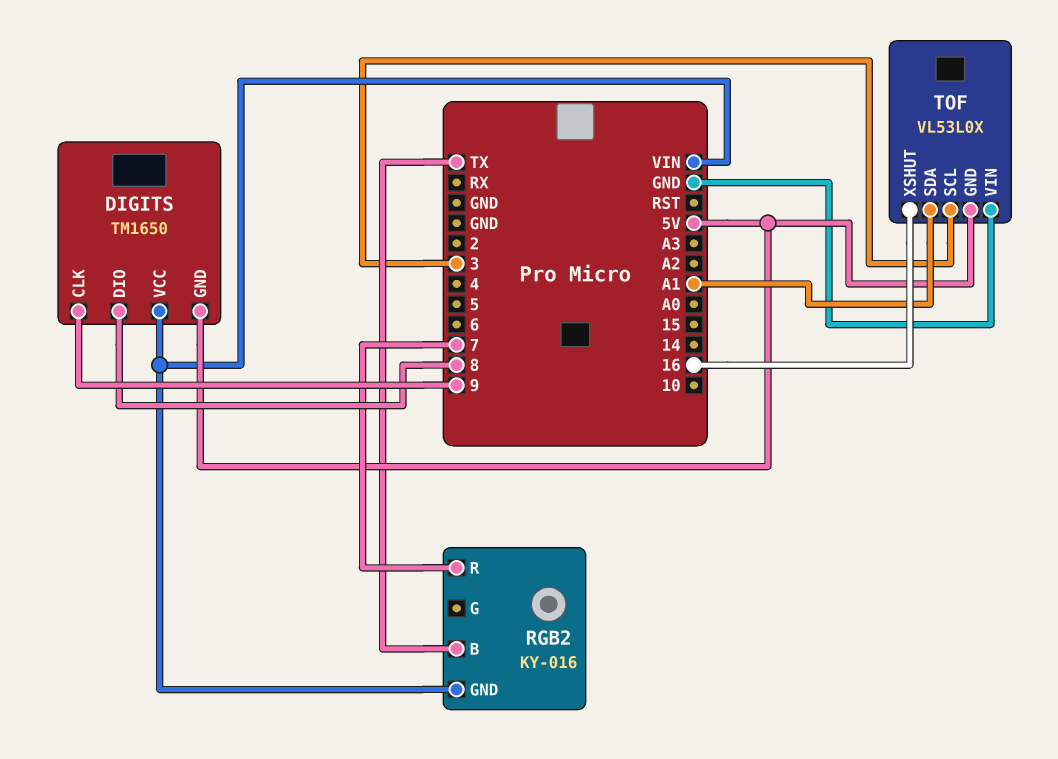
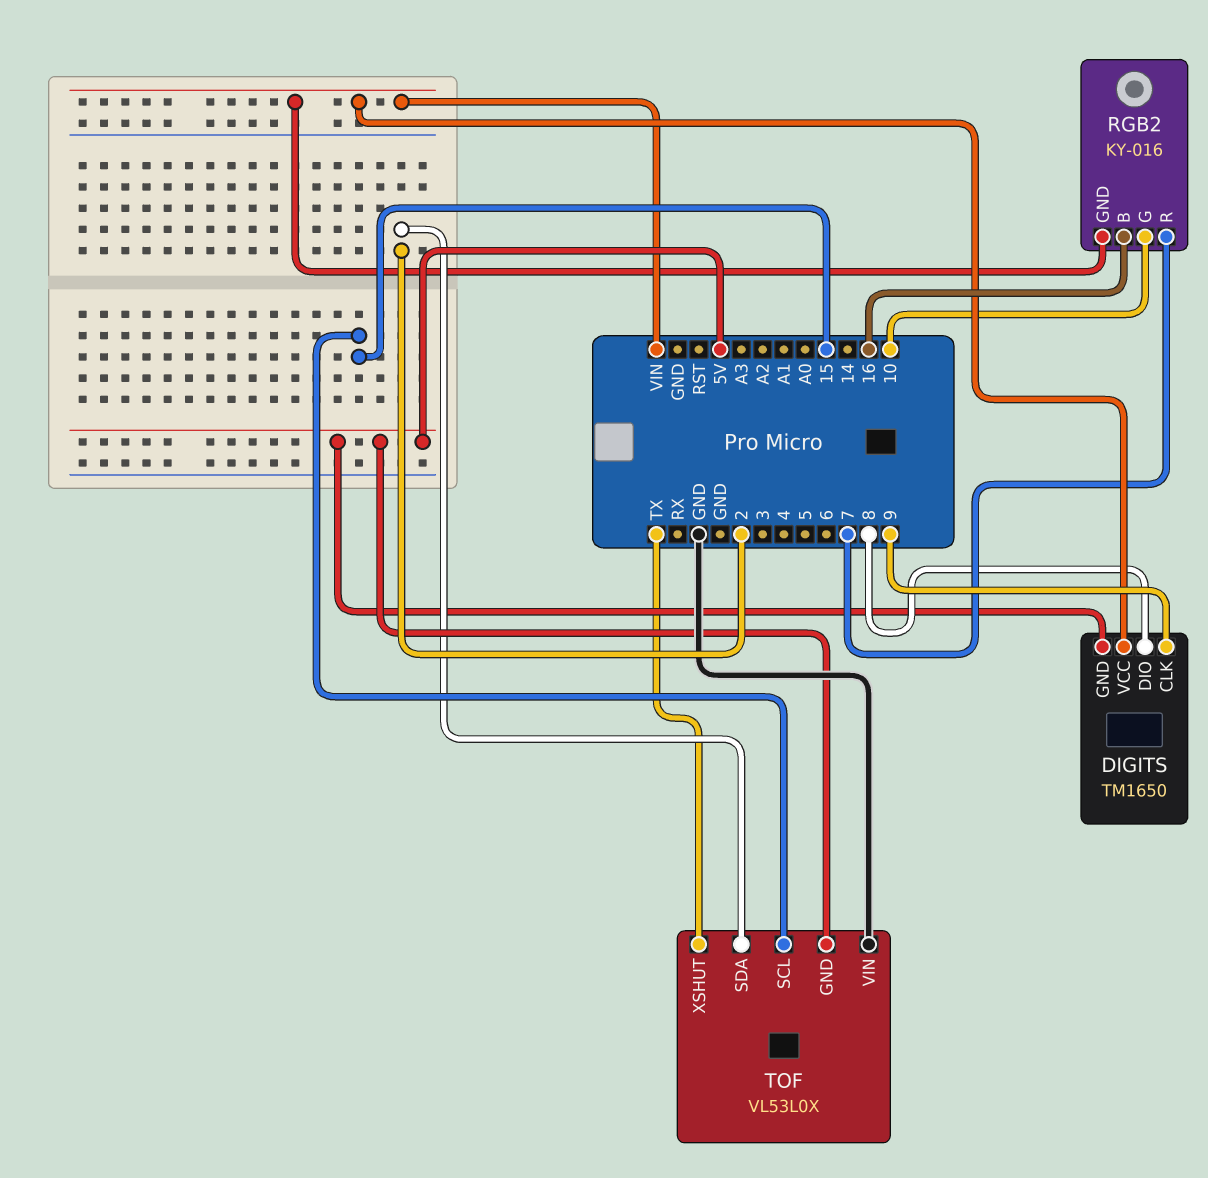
RGB2 pin B: TX -> 16
RGB2 pin G: none -> 10
TOF pin SCL: 3 -> 15
TOF pin SDA: A1 -> 2
TOF pin XSHUT: 16 -> TX

